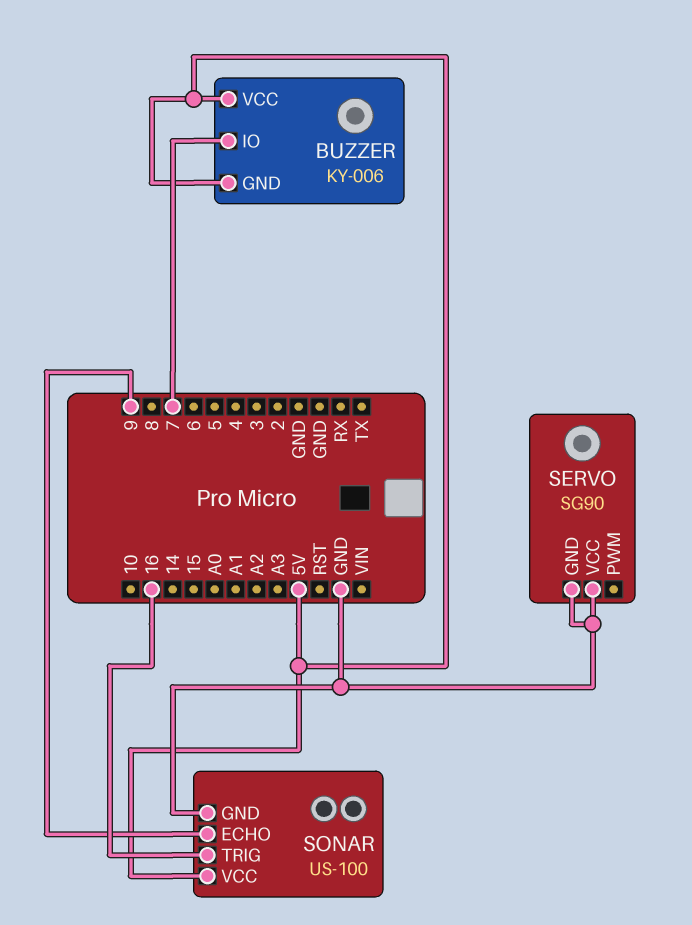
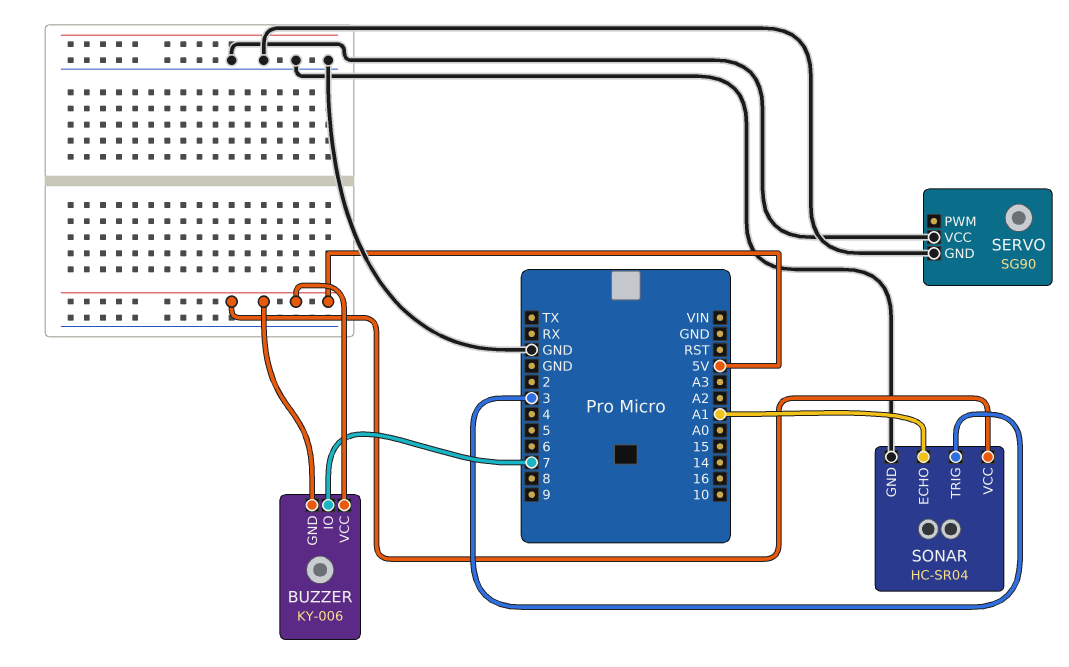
SONAR: US-100 -> HC-SR04
SONAR pin ECHO: 9 -> A1
SONAR pin TRIG: 16 -> 3

